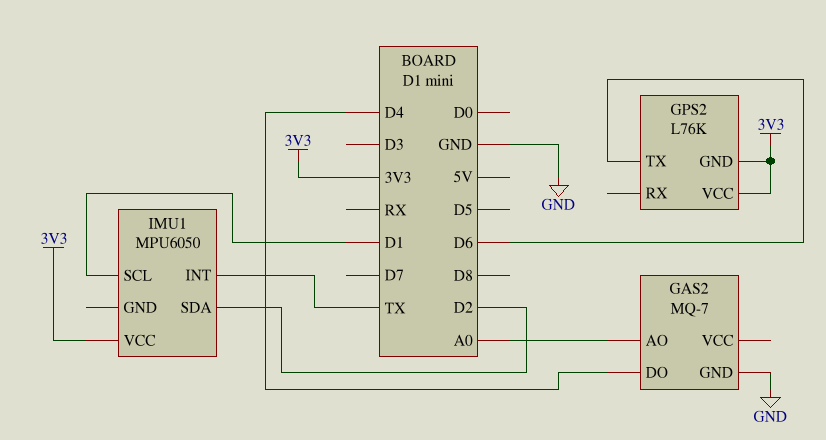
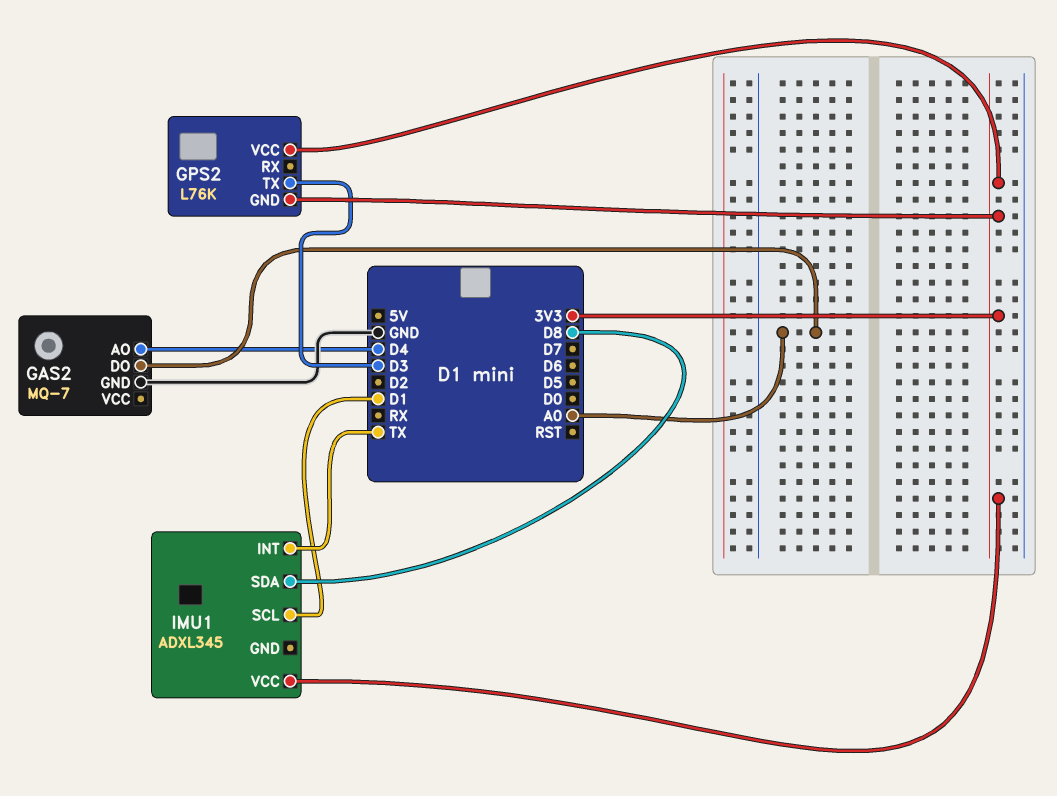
GAS2 pin AO: A0 -> D4
GAS2 pin DO: D4 -> A0
GPS2 pin TX: D6 -> D3
IMU1: MPU6050 -> ADXL345
IMU1 pin SDA: D2 -> D8

